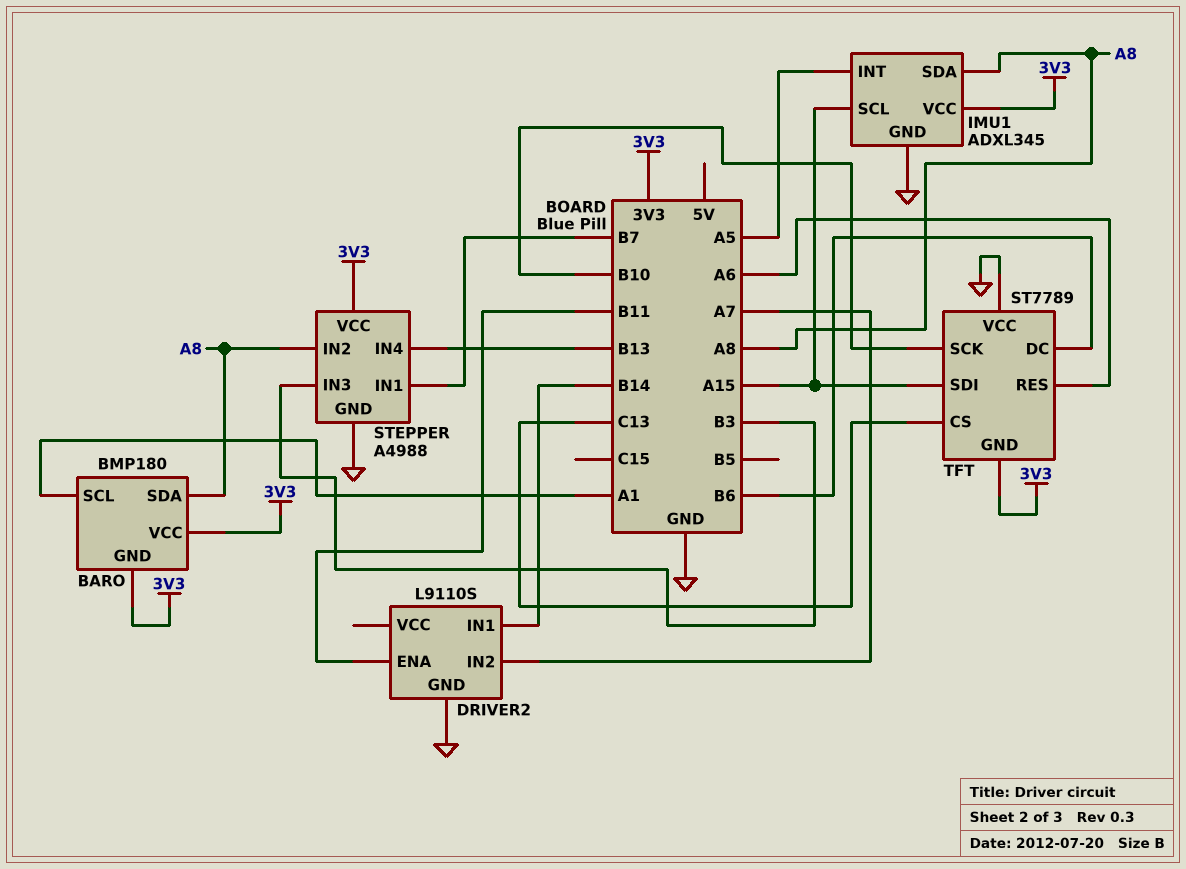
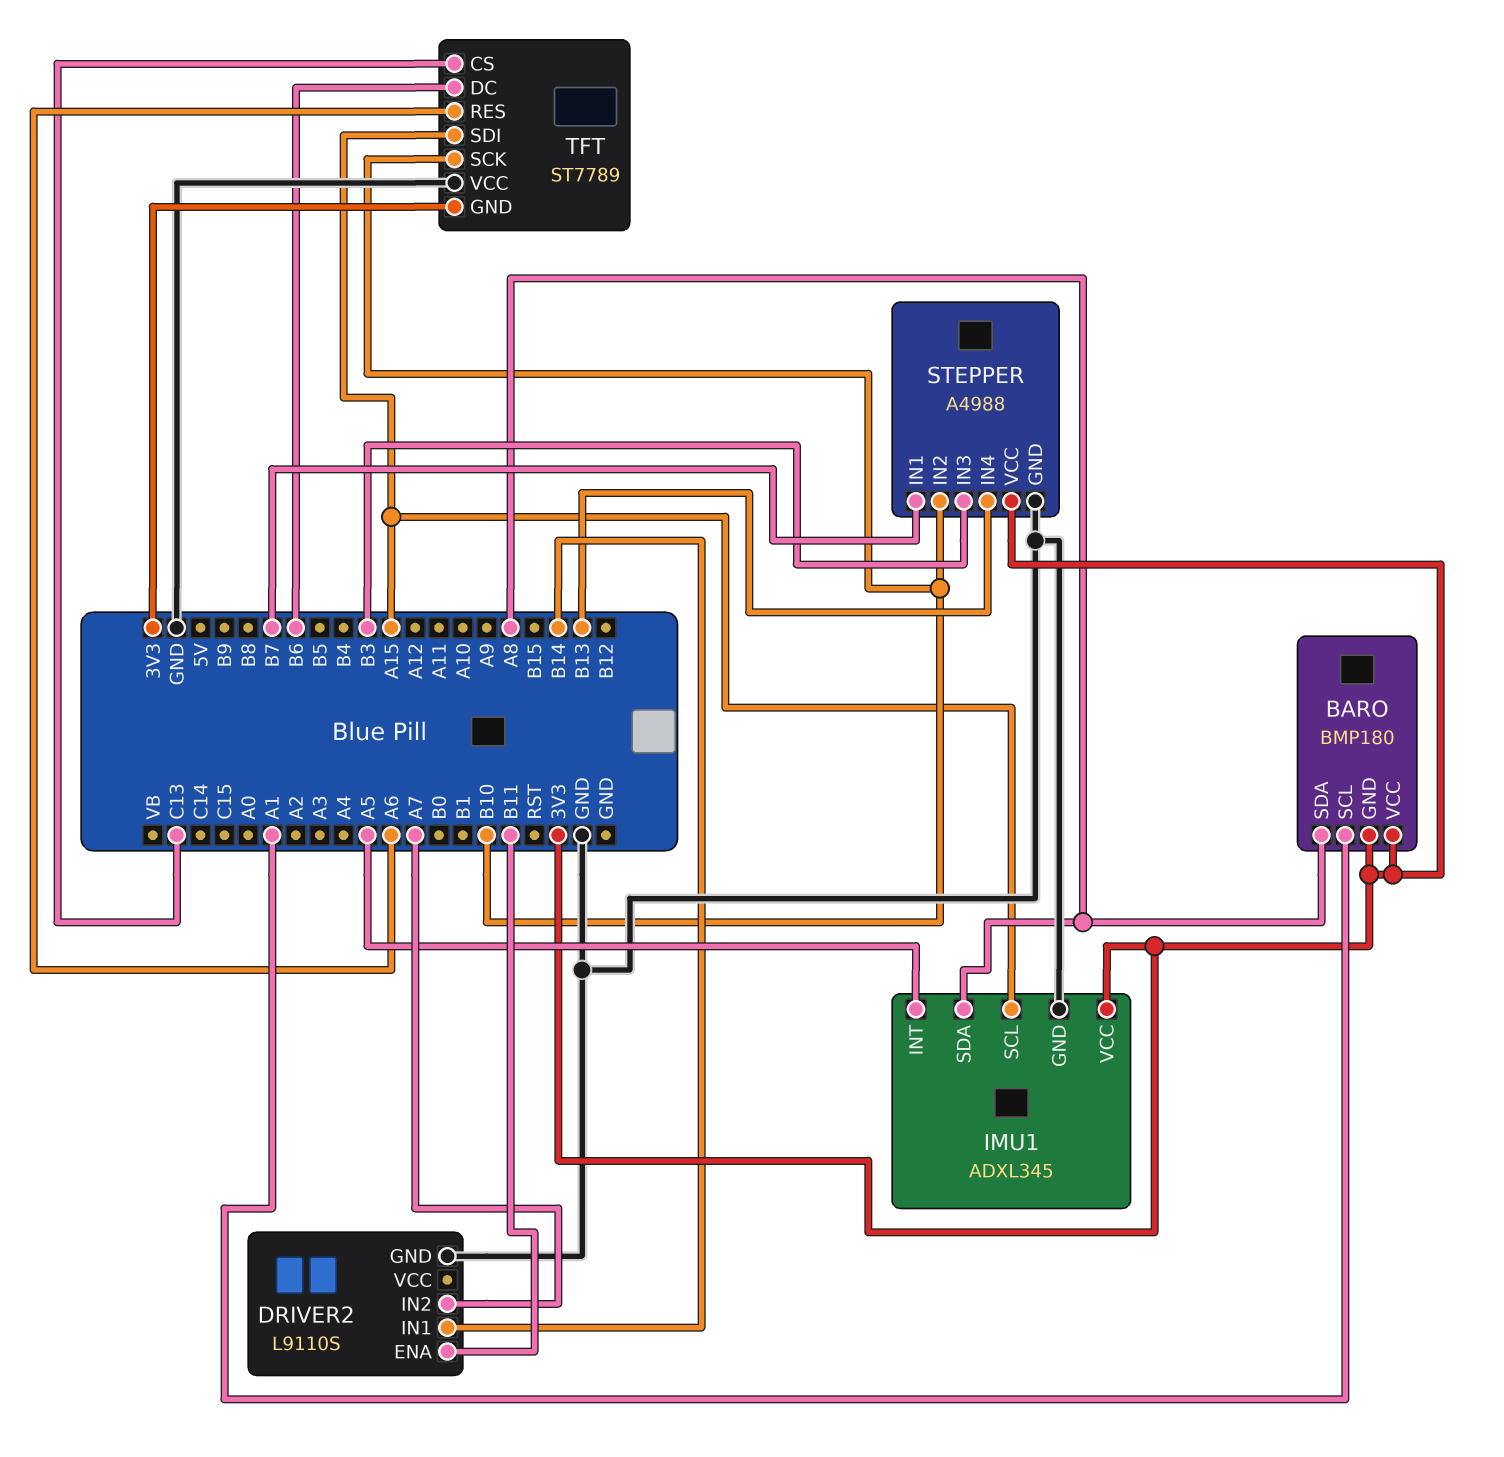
STEPPER pin IN2: A8 -> B10

